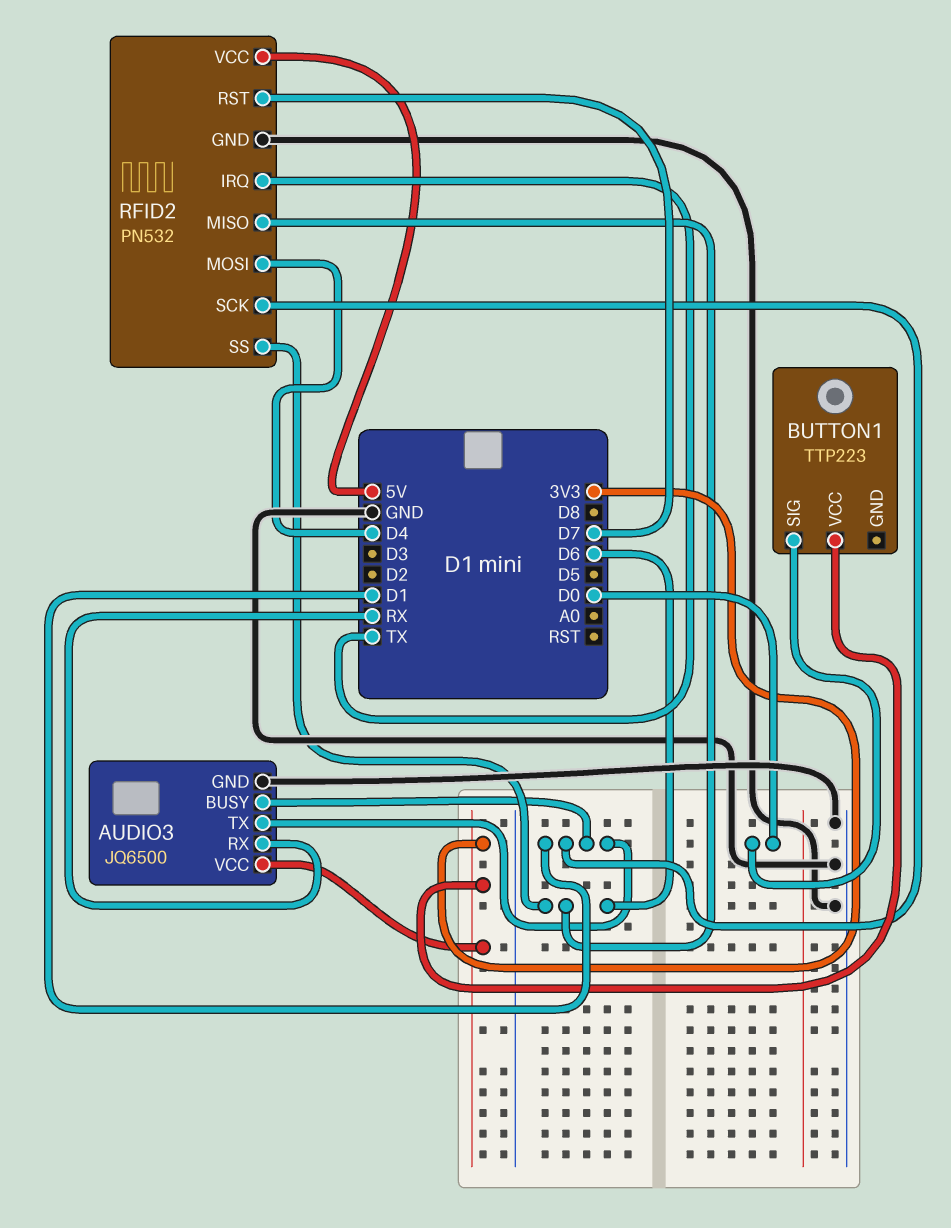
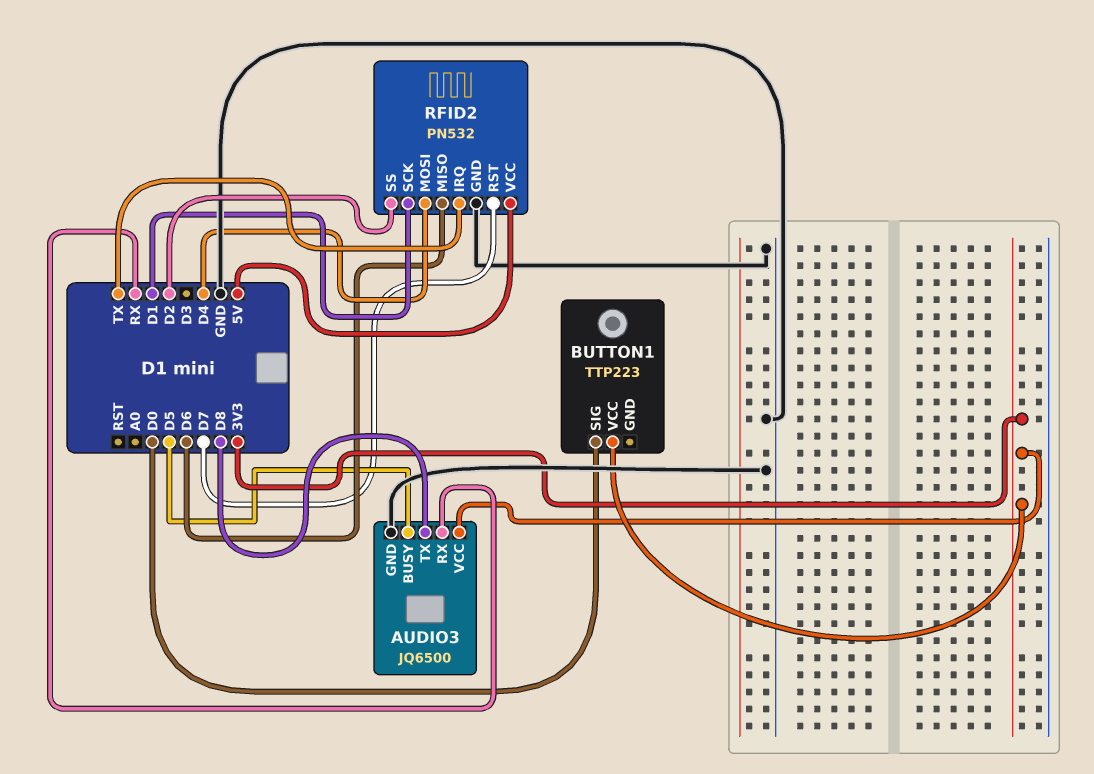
AUDIO3 pin BUSY: D1 -> D5
AUDIO3 pin TX: D1 -> D8
RFID2 pin SS: D6 -> D2

